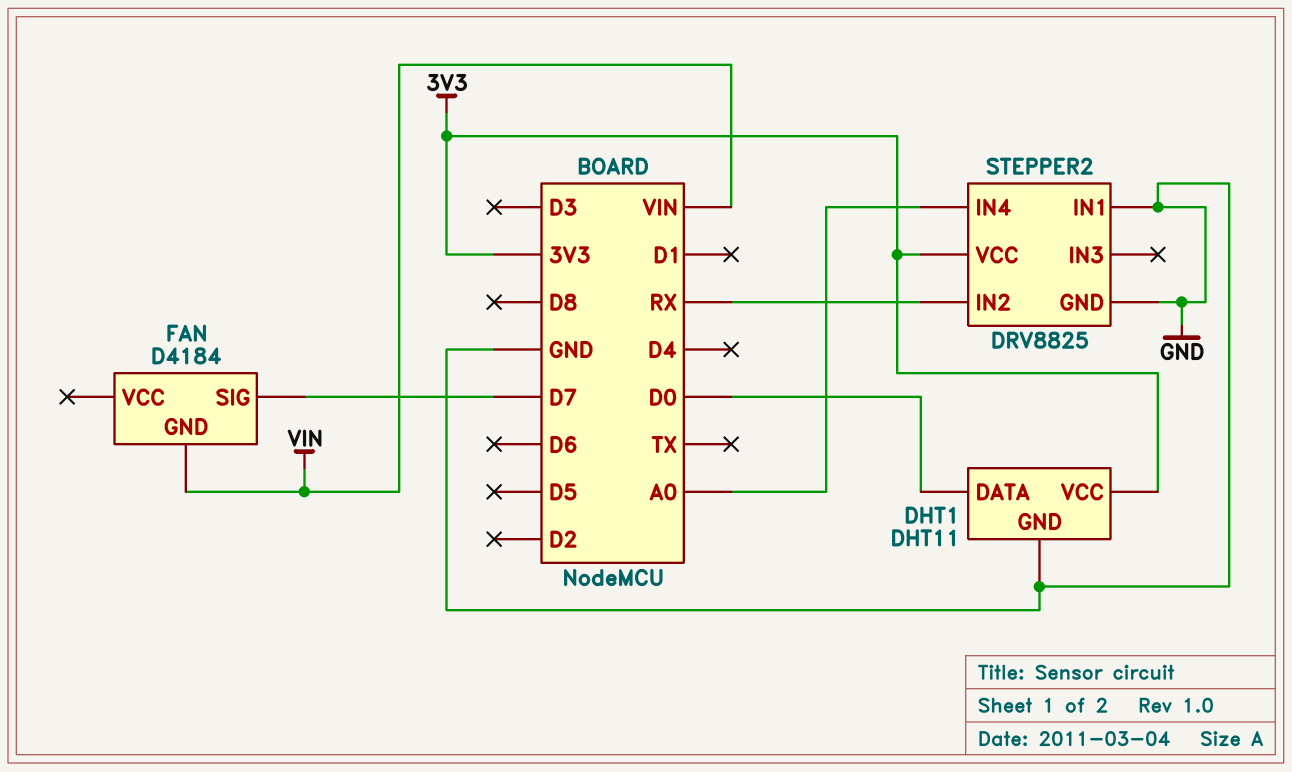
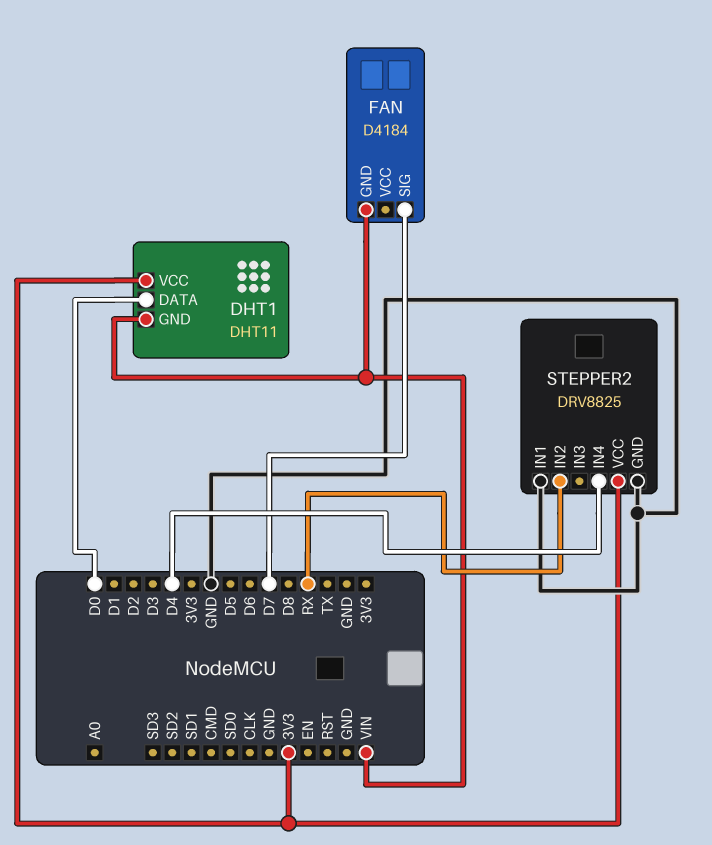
DHT1 pin GND: GND -> VIN
STEPPER2 pin IN4: A0 -> D4

